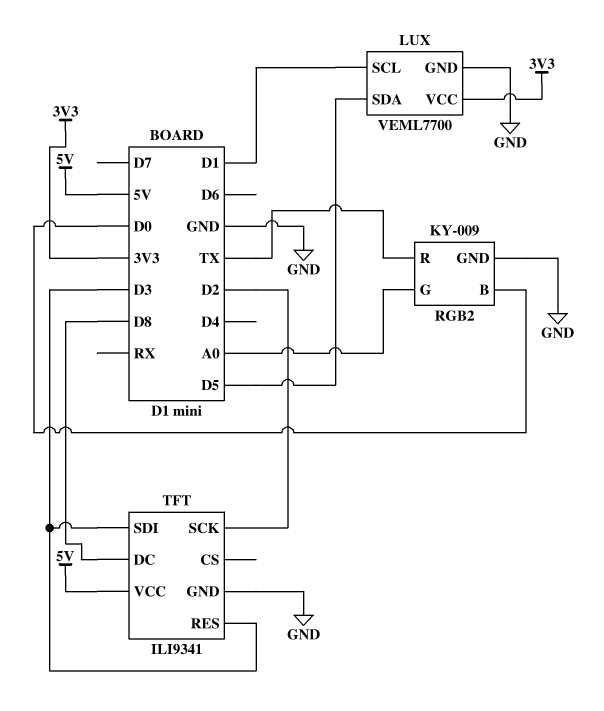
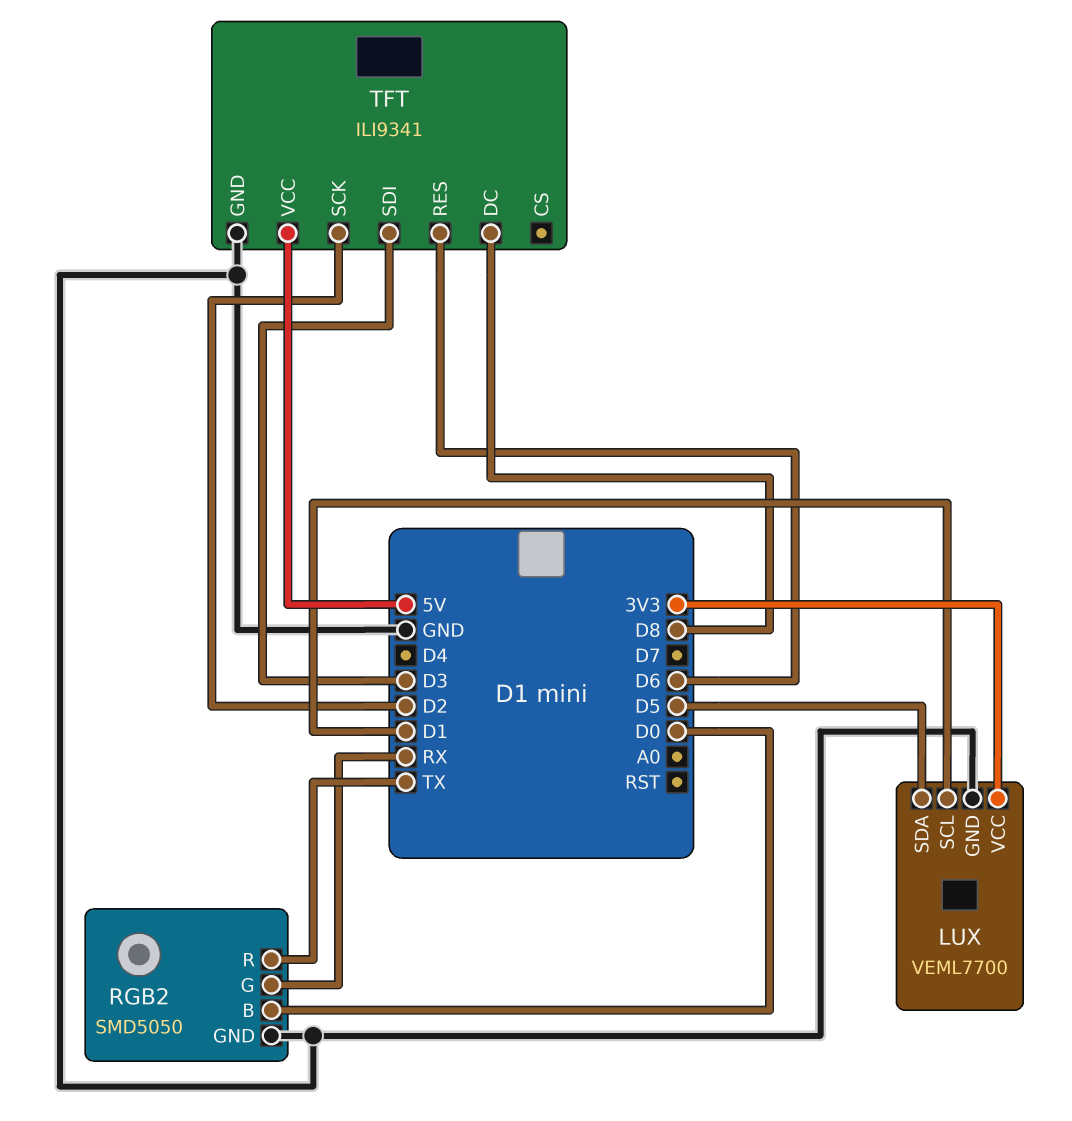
RGB2: KY-009 -> SMD5050
RGB2 pin G: A0 -> RX
TFT pin RES: D3 -> D6

